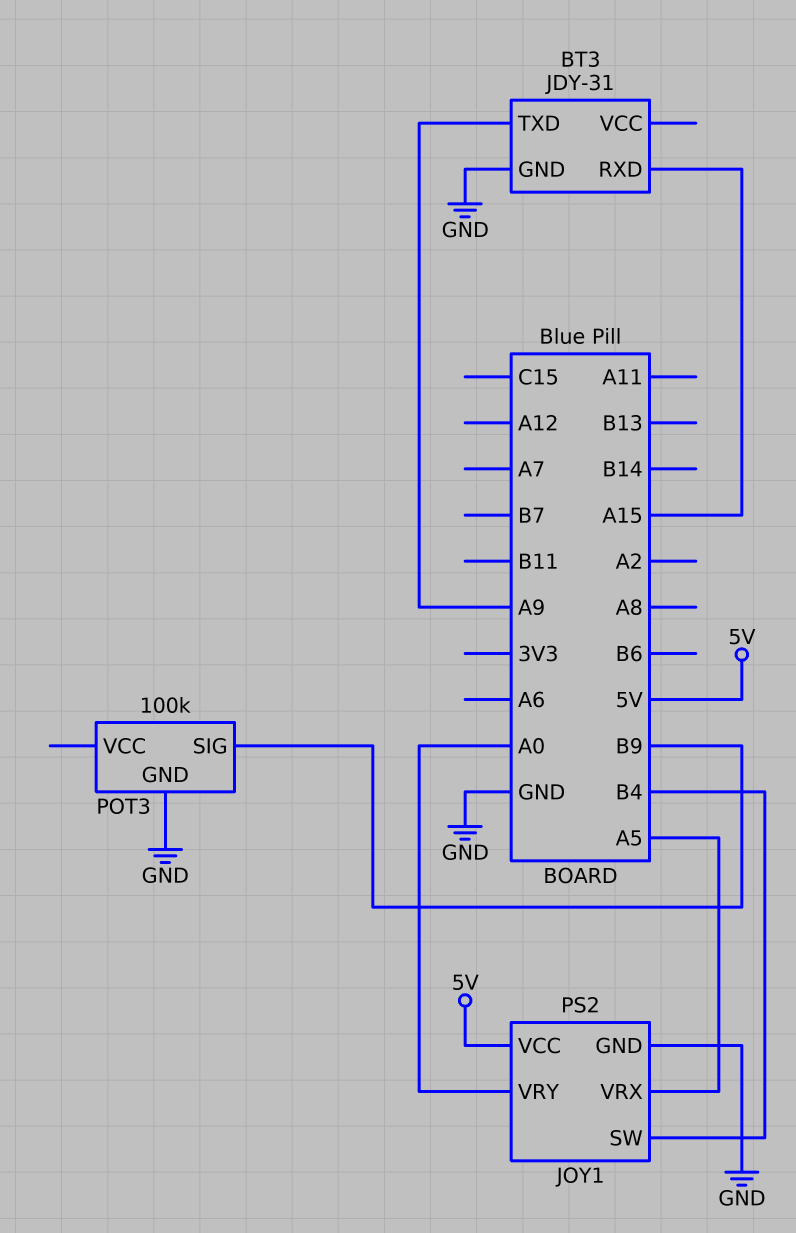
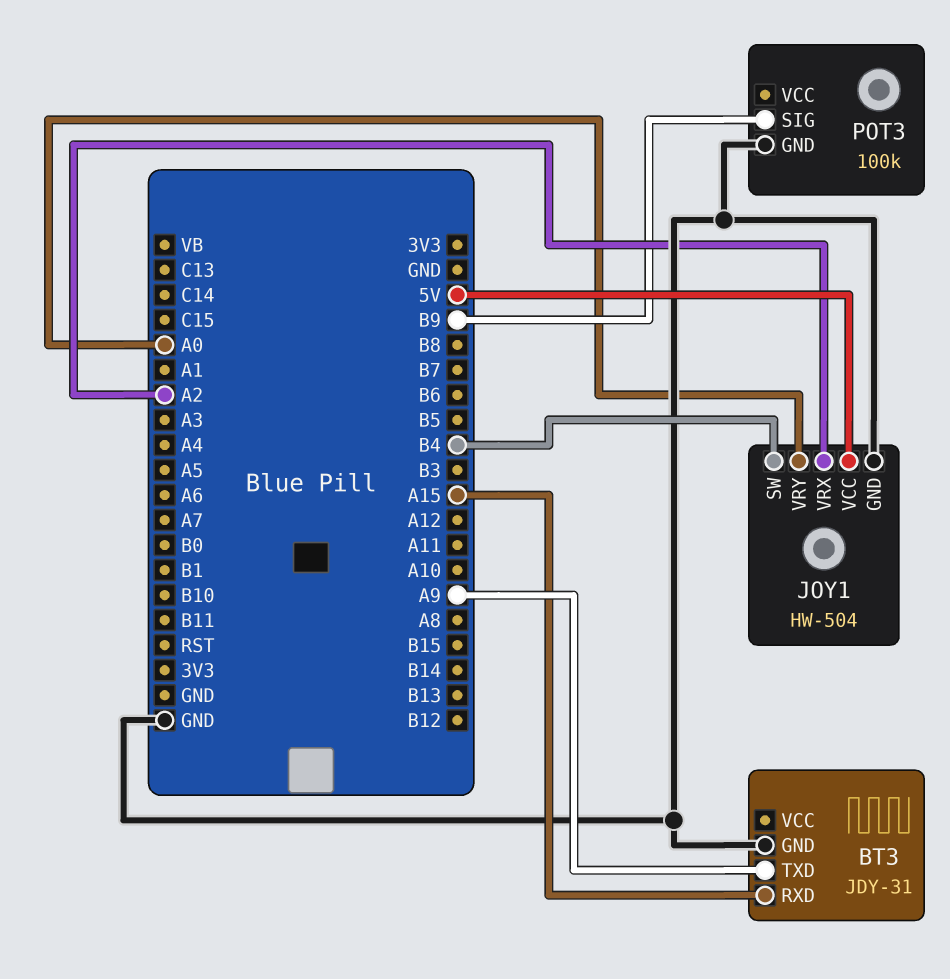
JOY1: PS2 -> HW-504
JOY1 pin VRX: A5 -> A2

